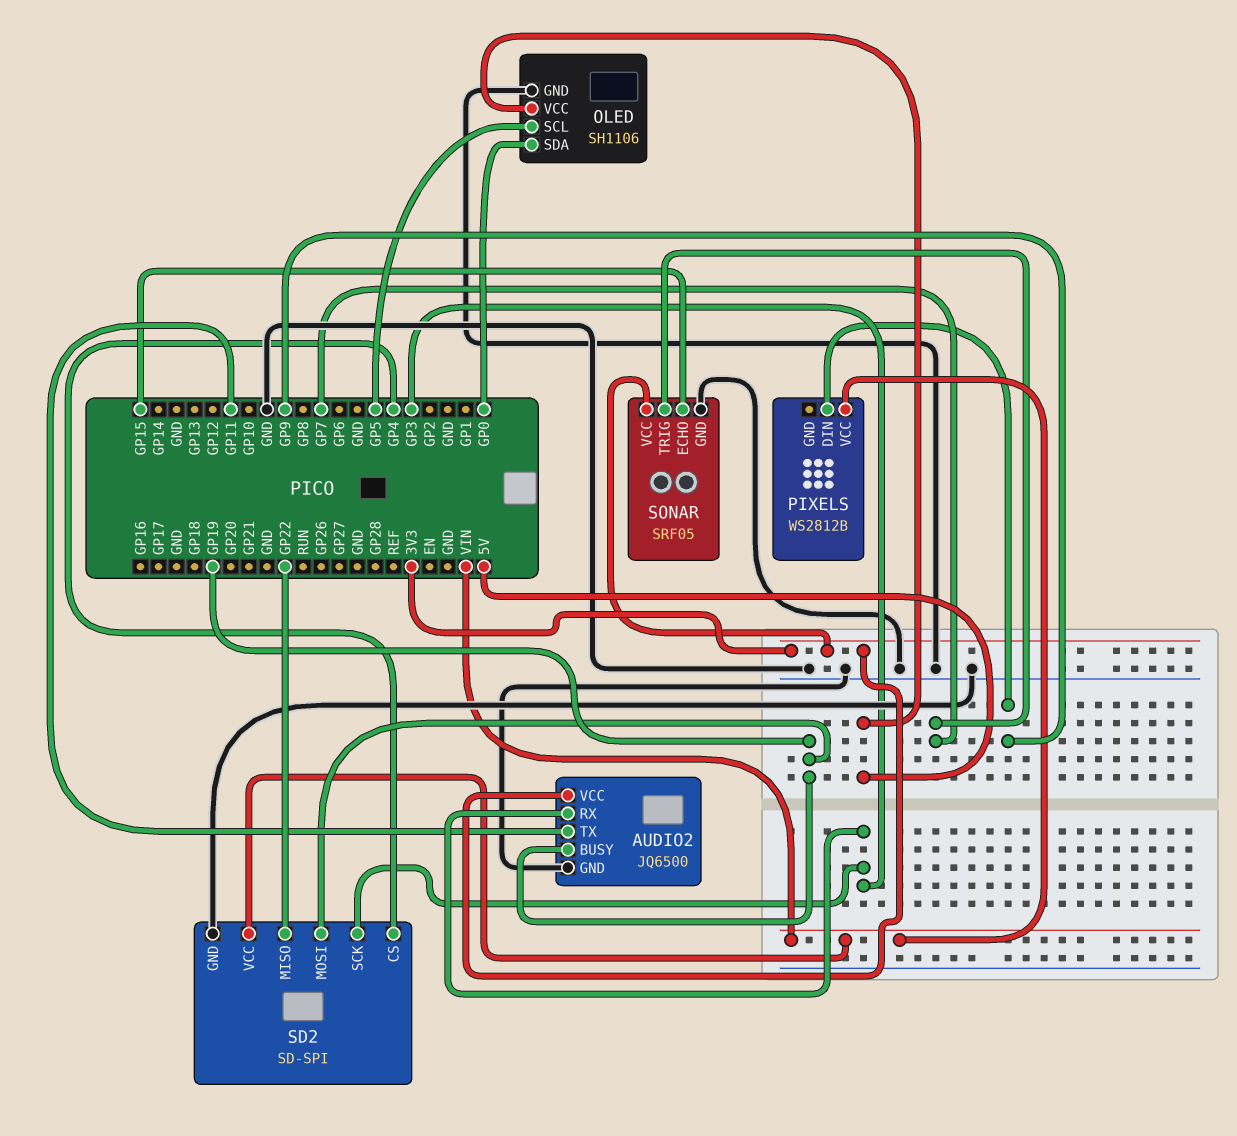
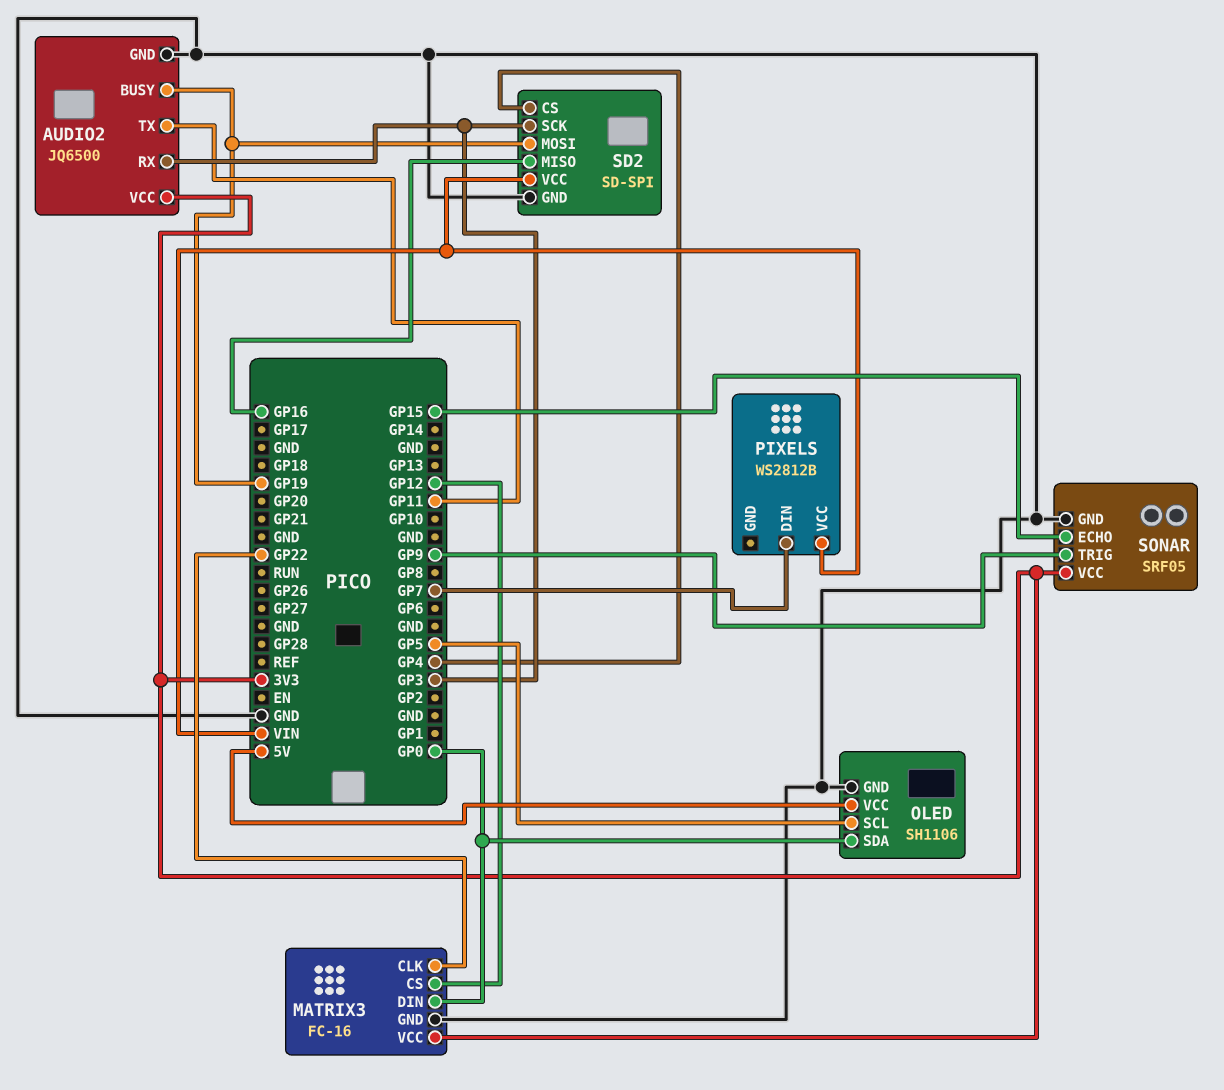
MATRIX3: none -> FC-16
MATRIX3 pin CLK: none -> GP22
MATRIX3 pin CS: none -> GP12
MATRIX3 pin DIN: none -> GP0
MATRIX3 pin GND: none -> GND
MATRIX3 pin VCC: none -> 3V3
PIXELS pin DIN: GP9 -> GP7
SD2 pin MISO: GP22 -> GP16
SONAR pin TRIG: GP7 -> GP9

